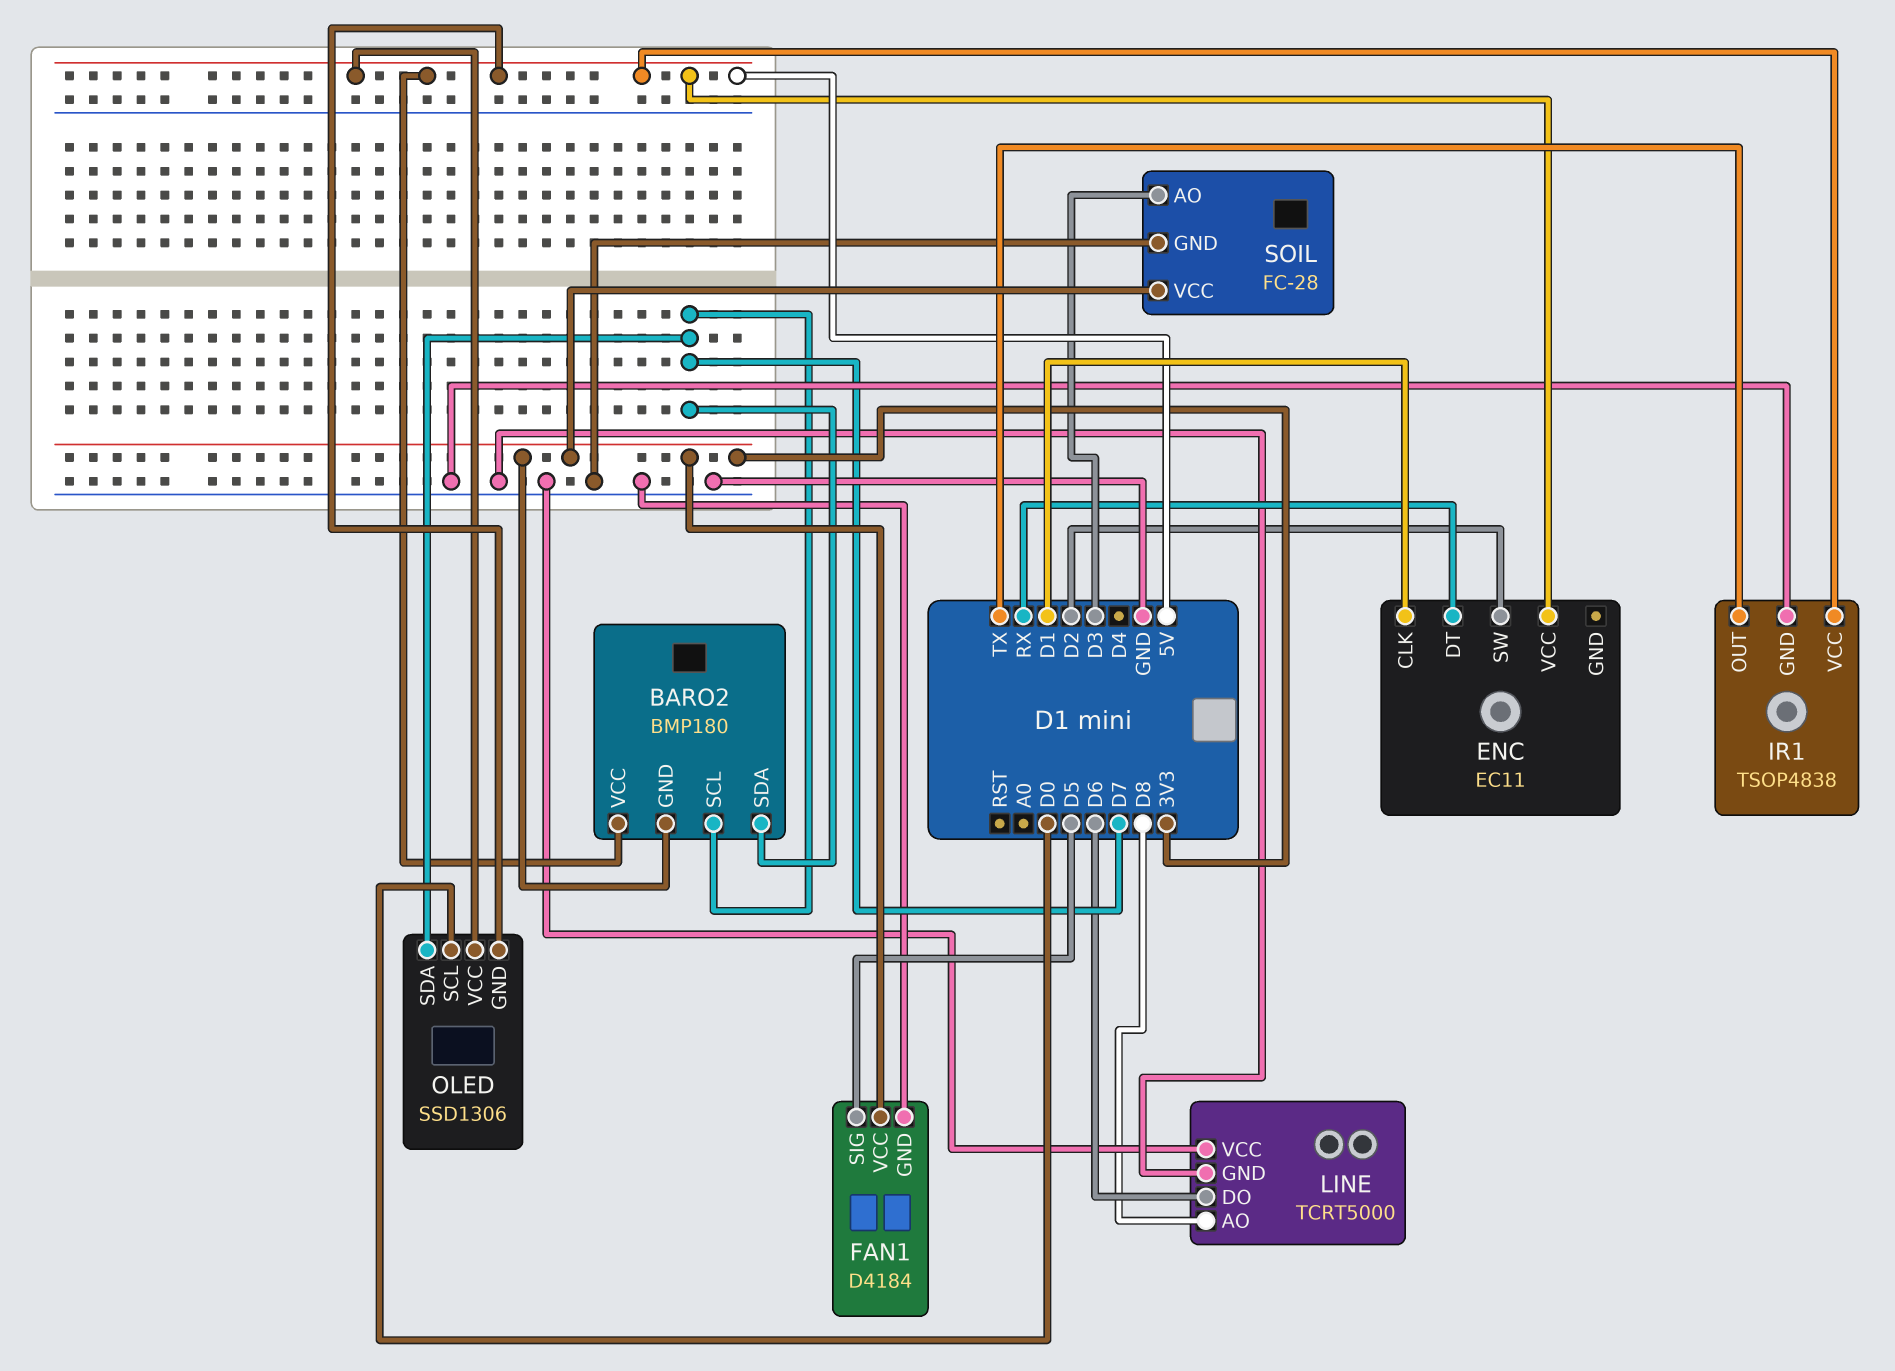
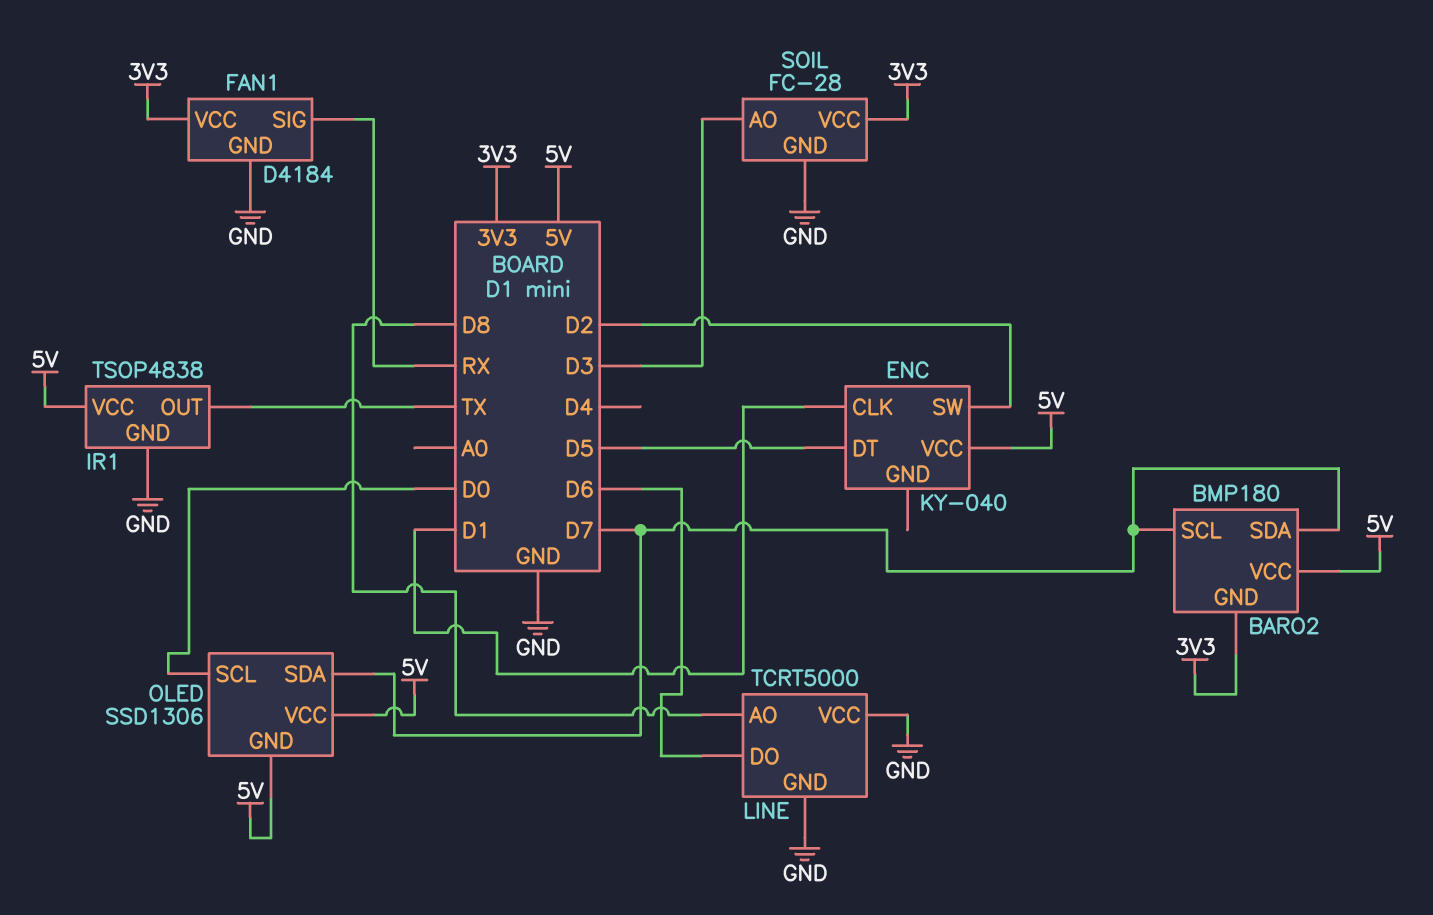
ENC: EC11 -> KY-040
ENC pin DT: RX -> D5
FAN1 pin SIG: D5 -> RX

